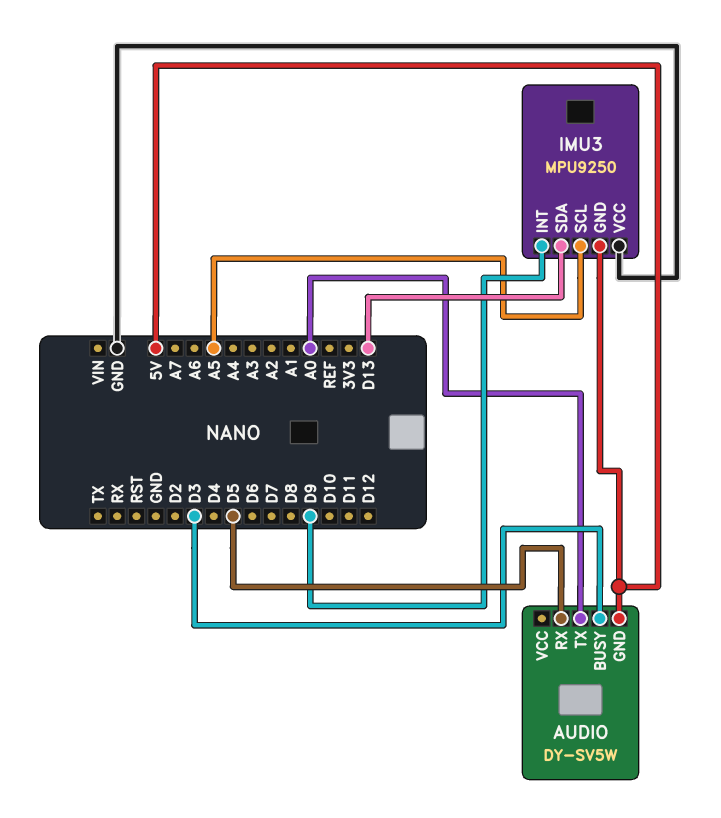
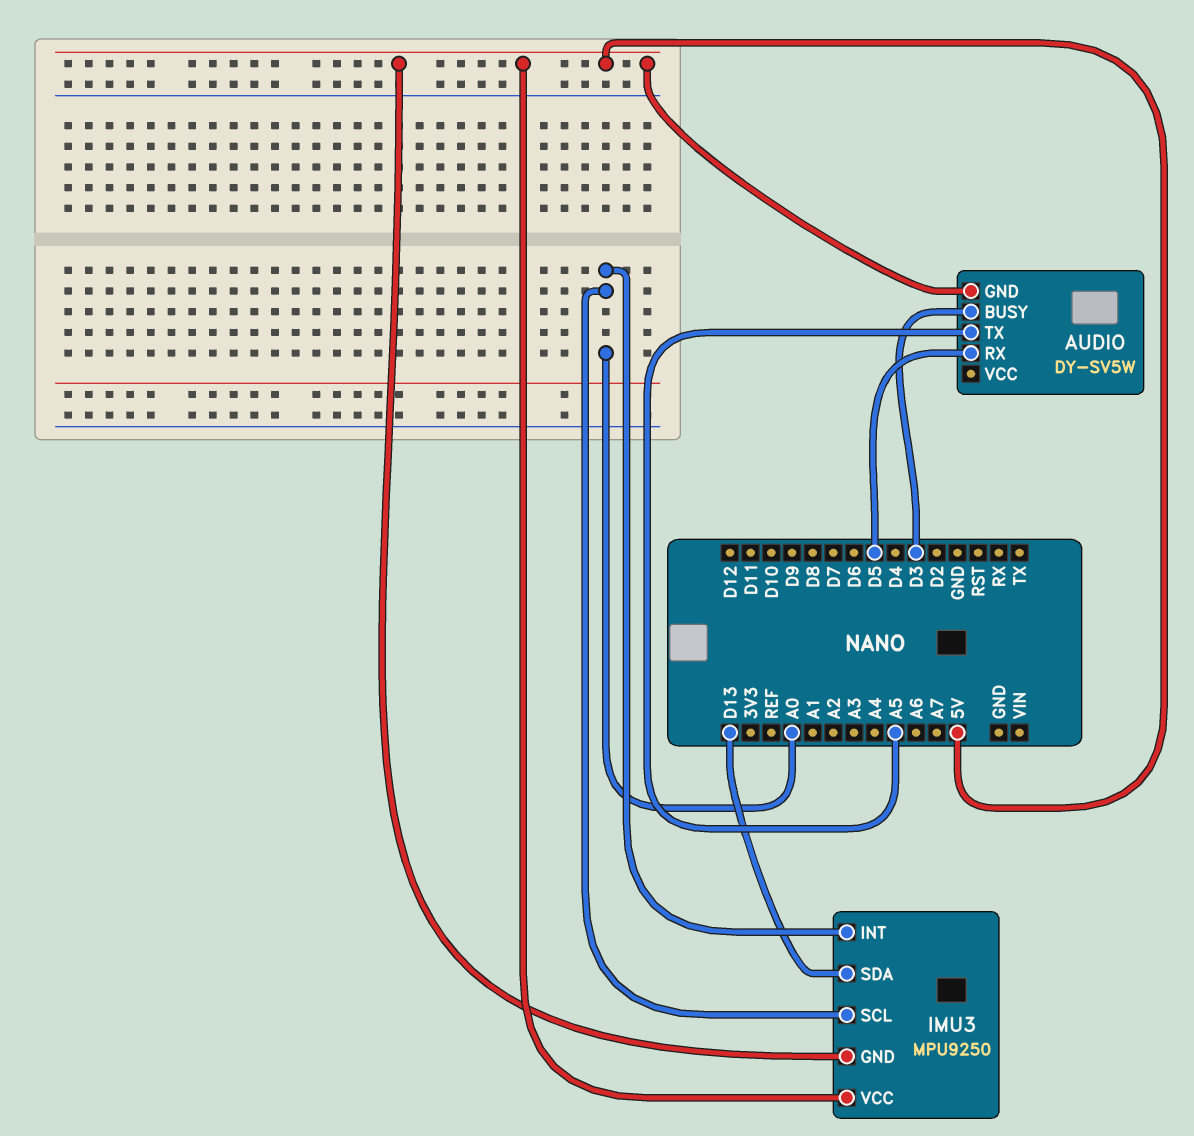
AUDIO pin TX: A0 -> A5
IMU3 pin INT: D9 -> A0
IMU3 pin SCL: A5 -> A0
IMU3 pin VCC: GND -> 5V

